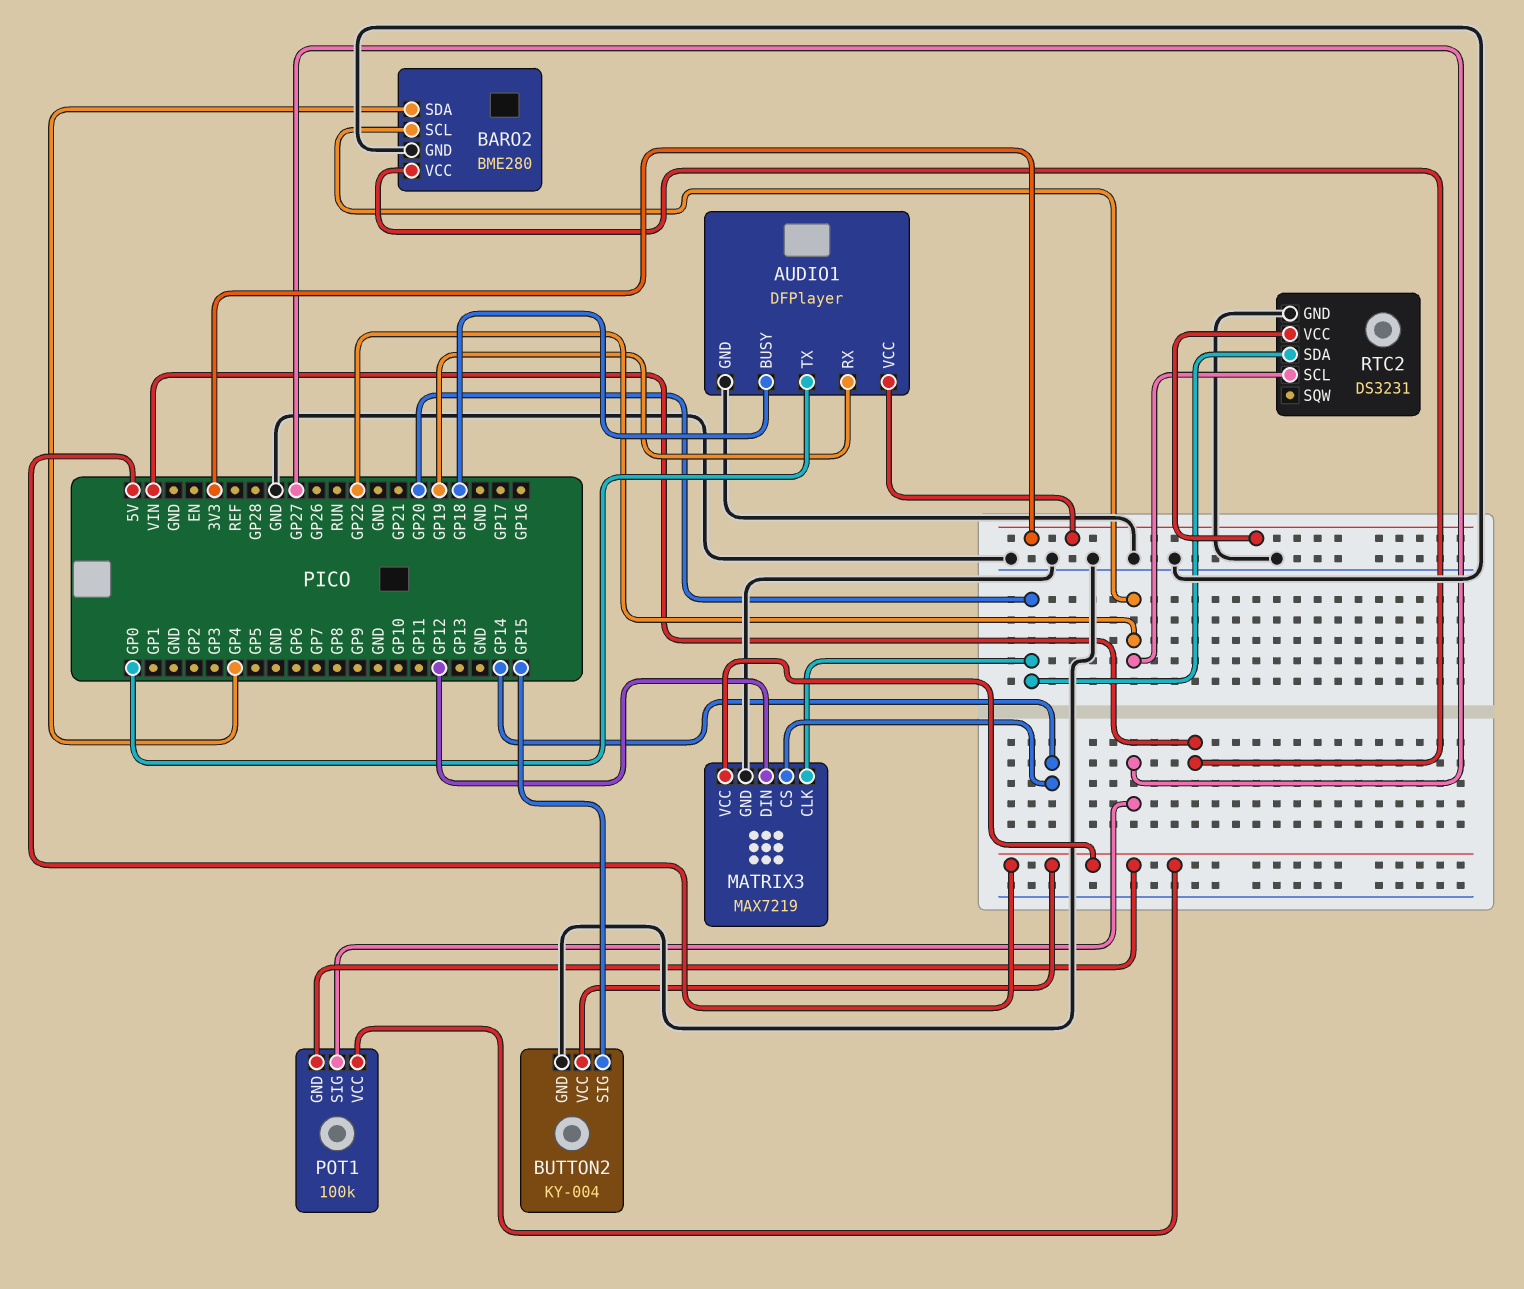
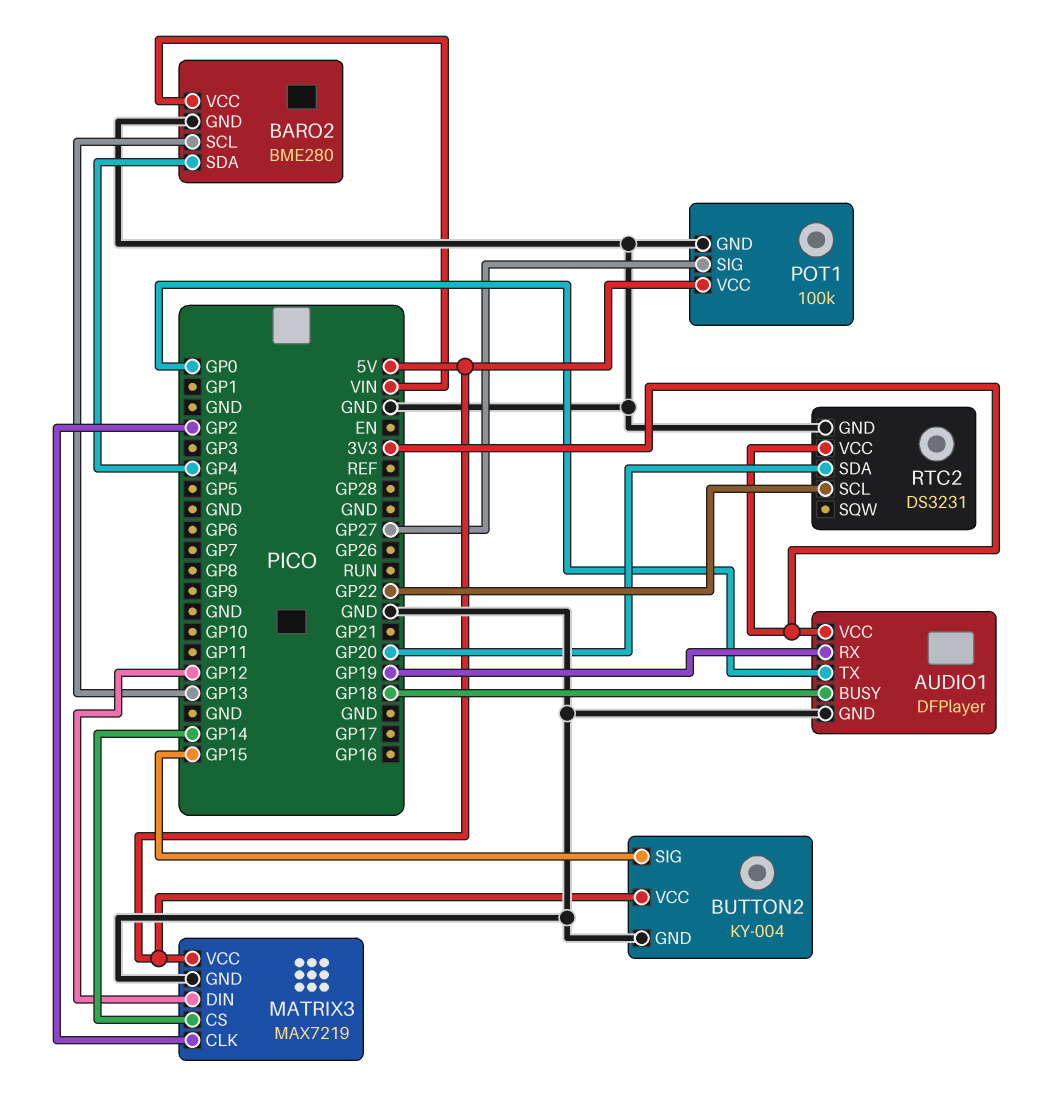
BARO2 pin SCL: GP22 -> GP13
MATRIX3 pin CLK: GP20 -> GP2
POT1 pin GND: 5V -> GND

